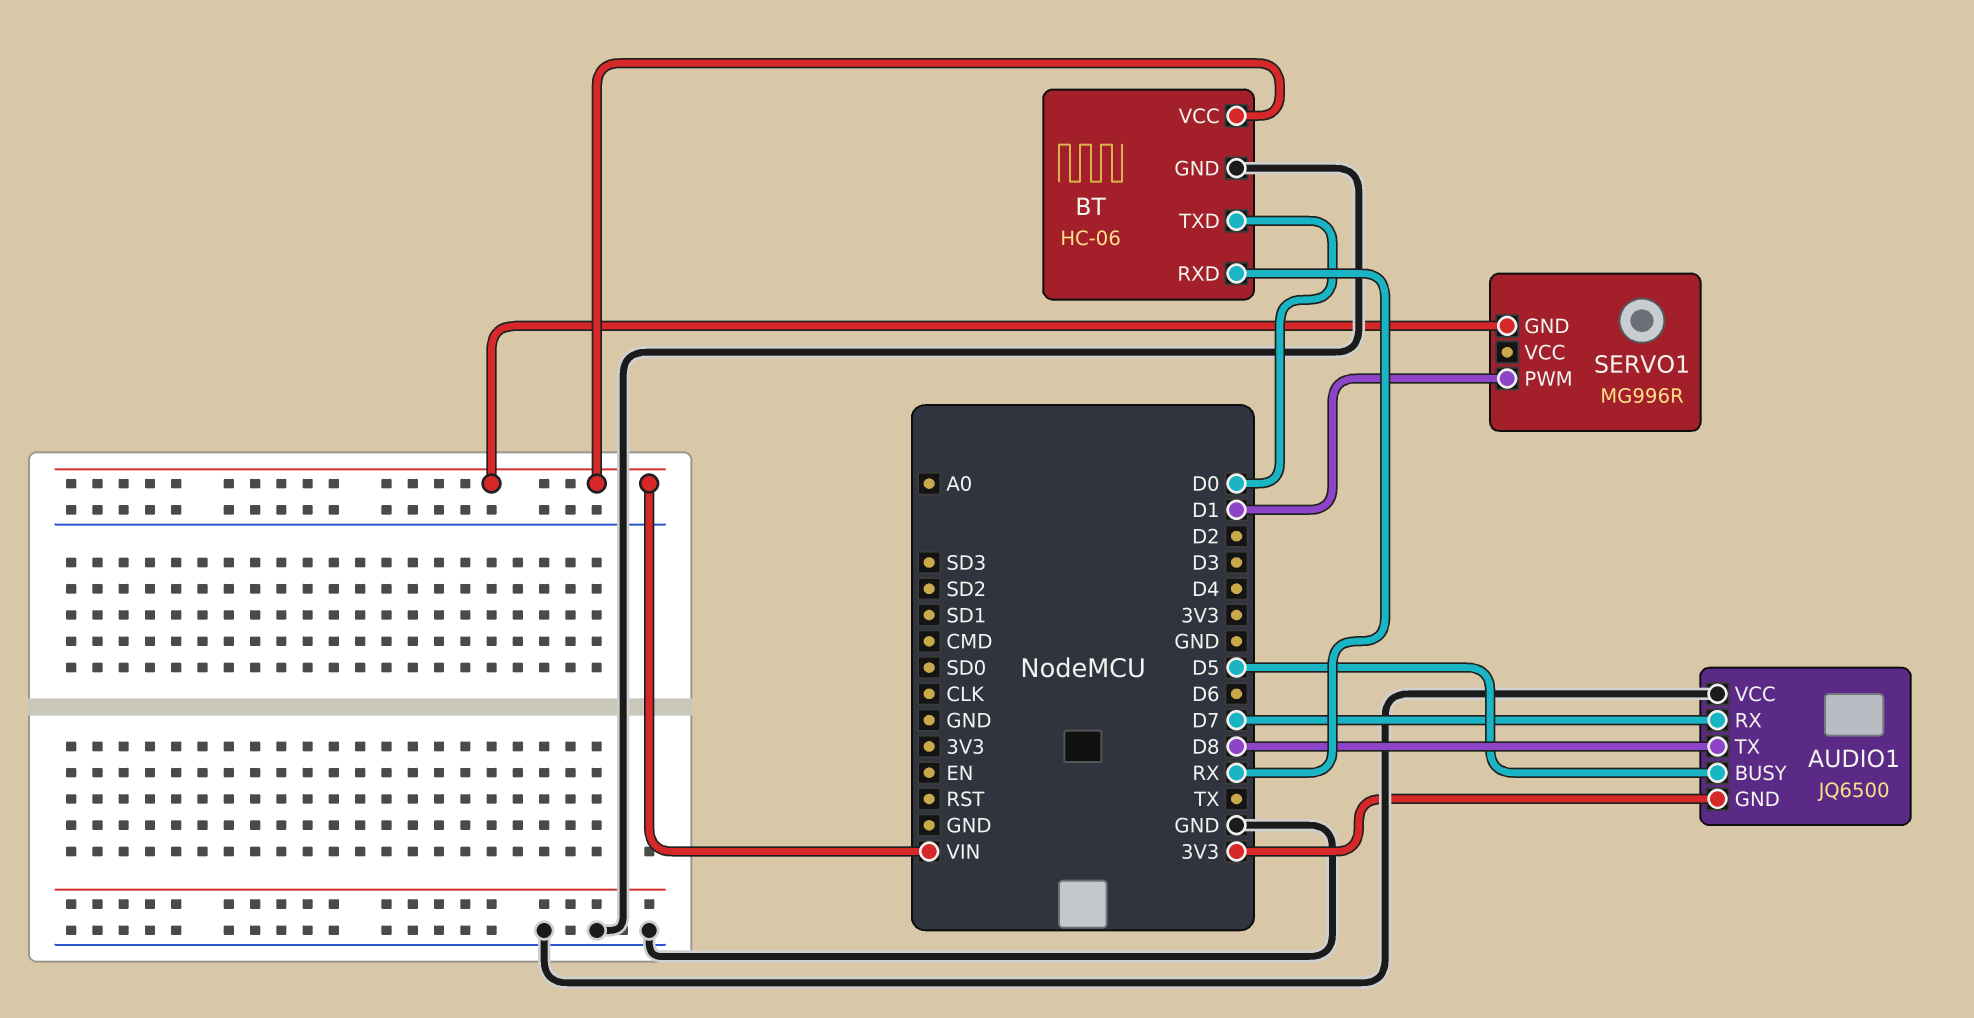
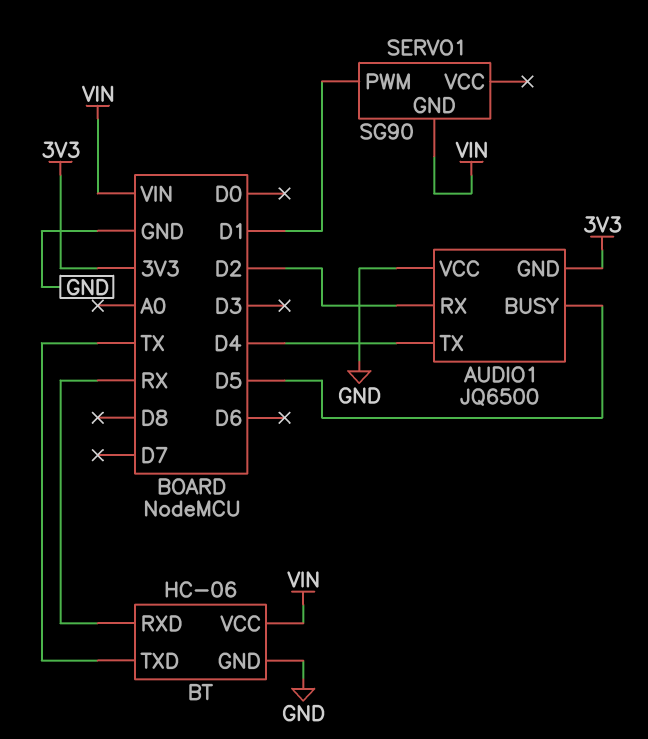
AUDIO1 pin RX: D7 -> D2
AUDIO1 pin TX: D8 -> D4
BT pin TXD: D0 -> TX
SERVO1: MG996R -> SG90

